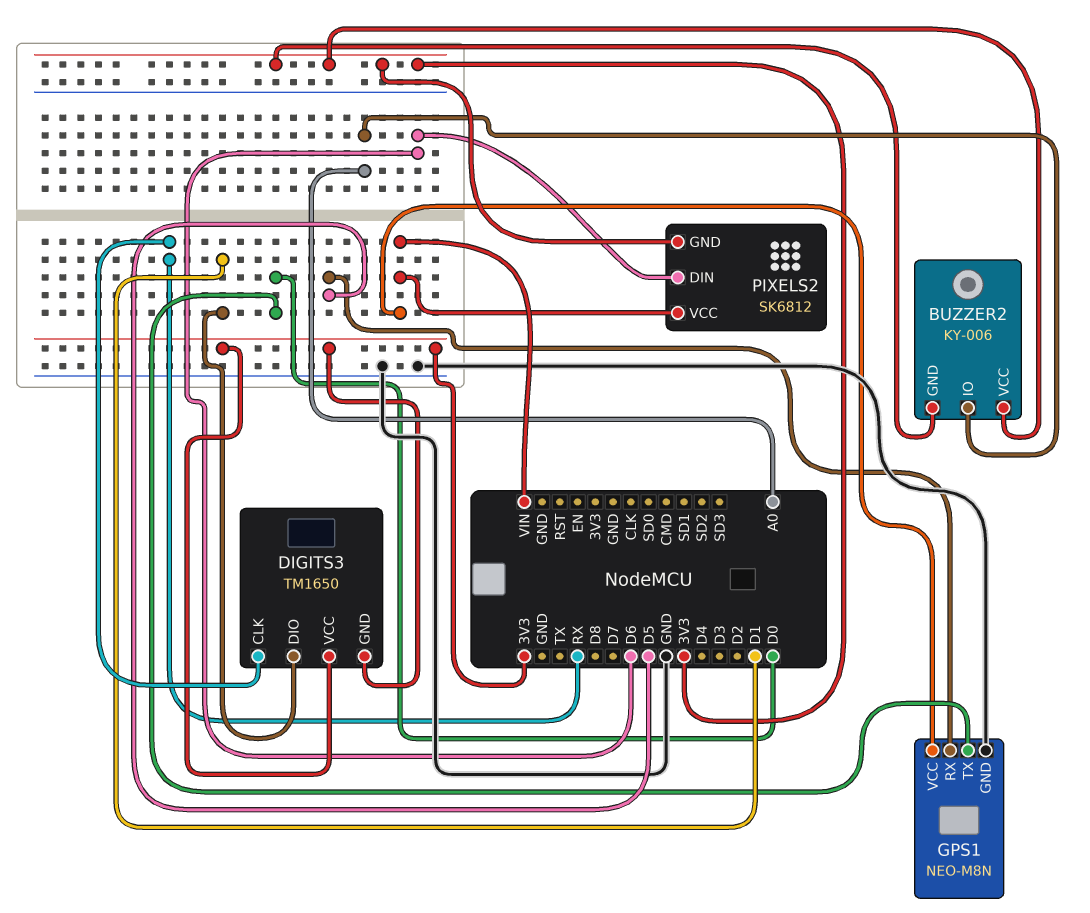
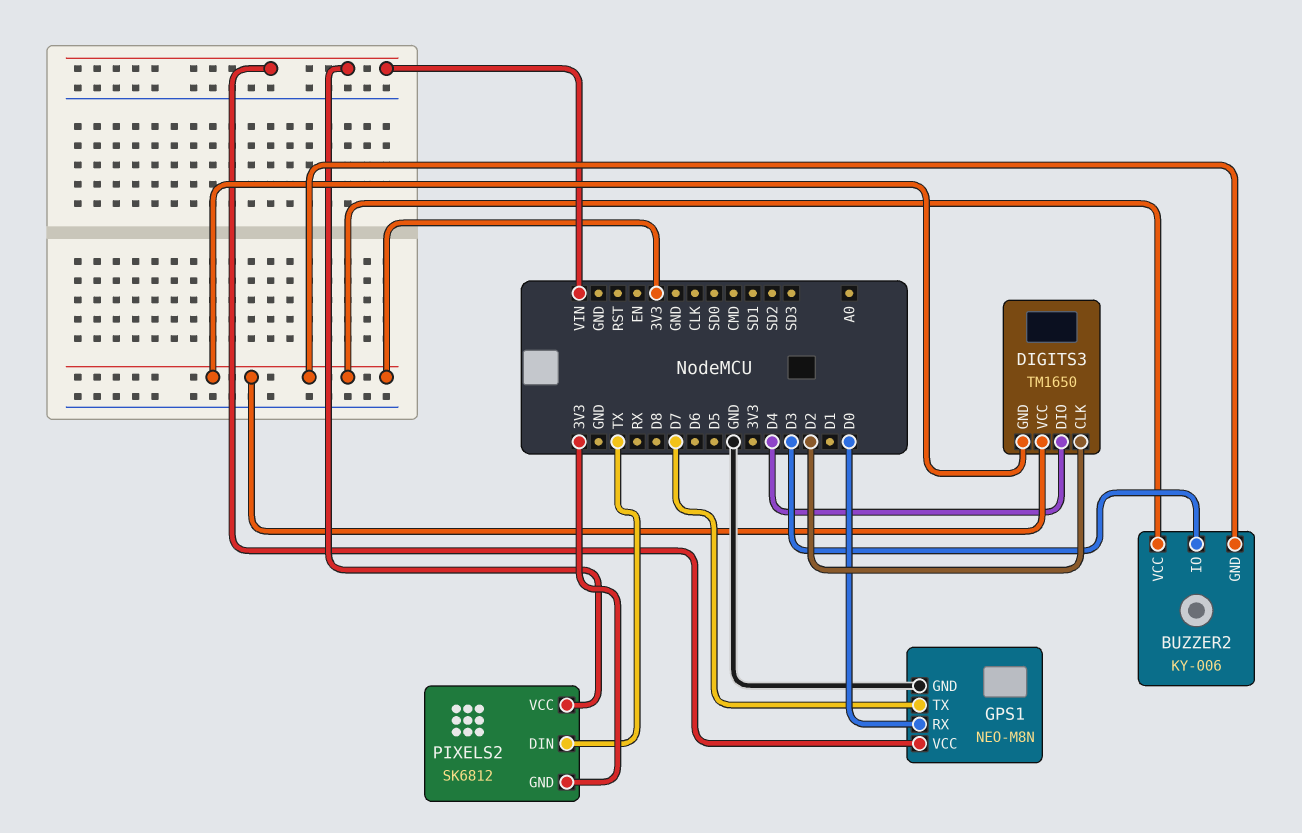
BUZZER2 pin IO: A0 -> D3
DIGITS3 pin CLK: RX -> D2
DIGITS3 pin DIO: D1 -> D4
GPS1 pin RX: D5 -> D0
GPS1 pin TX: D0 -> D7
PIXELS2 pin DIN: D6 -> TX

